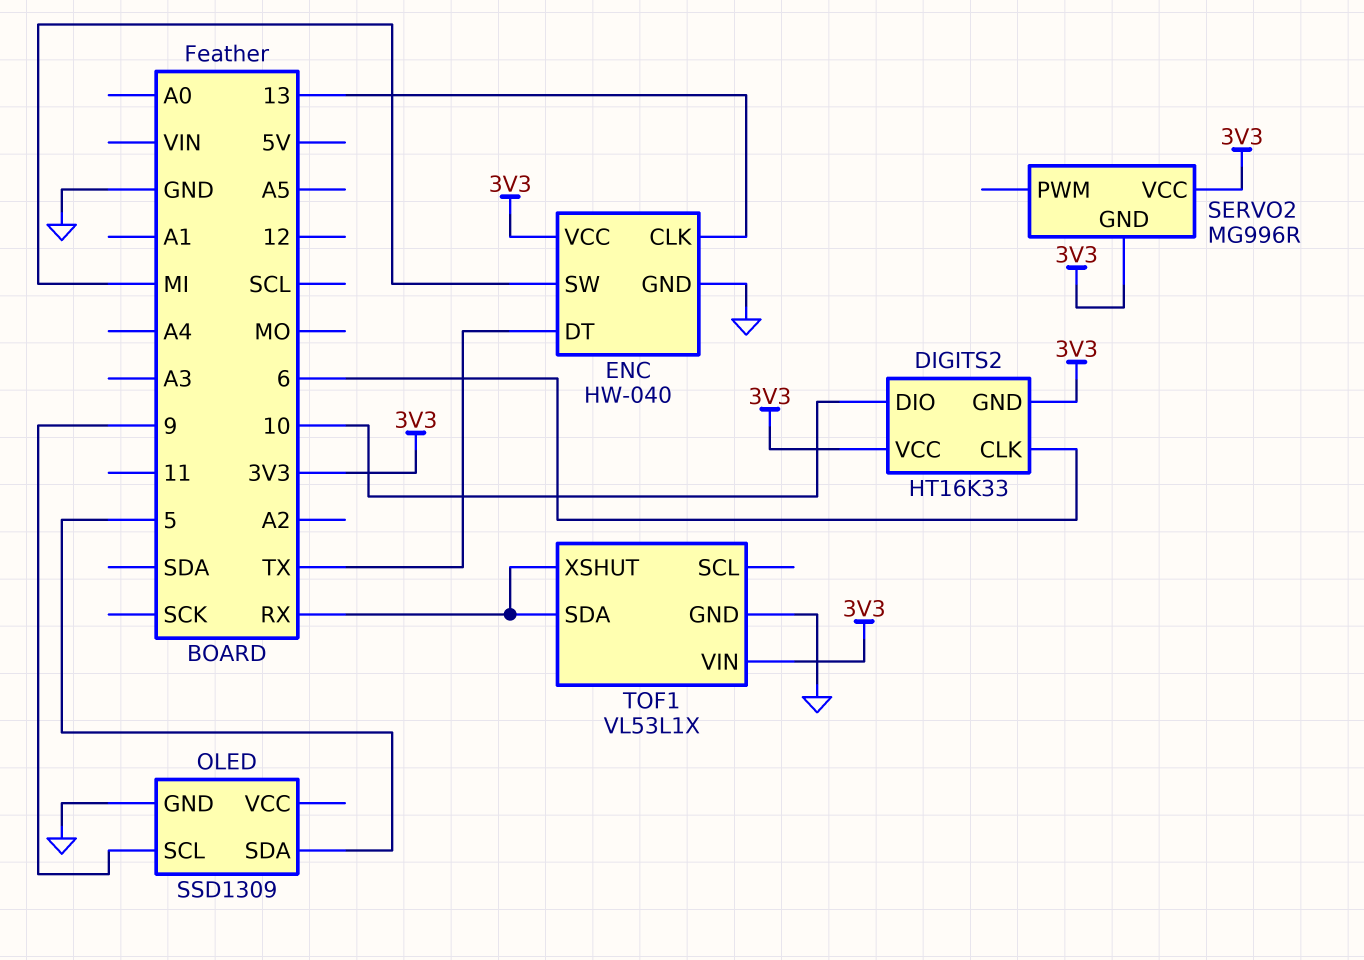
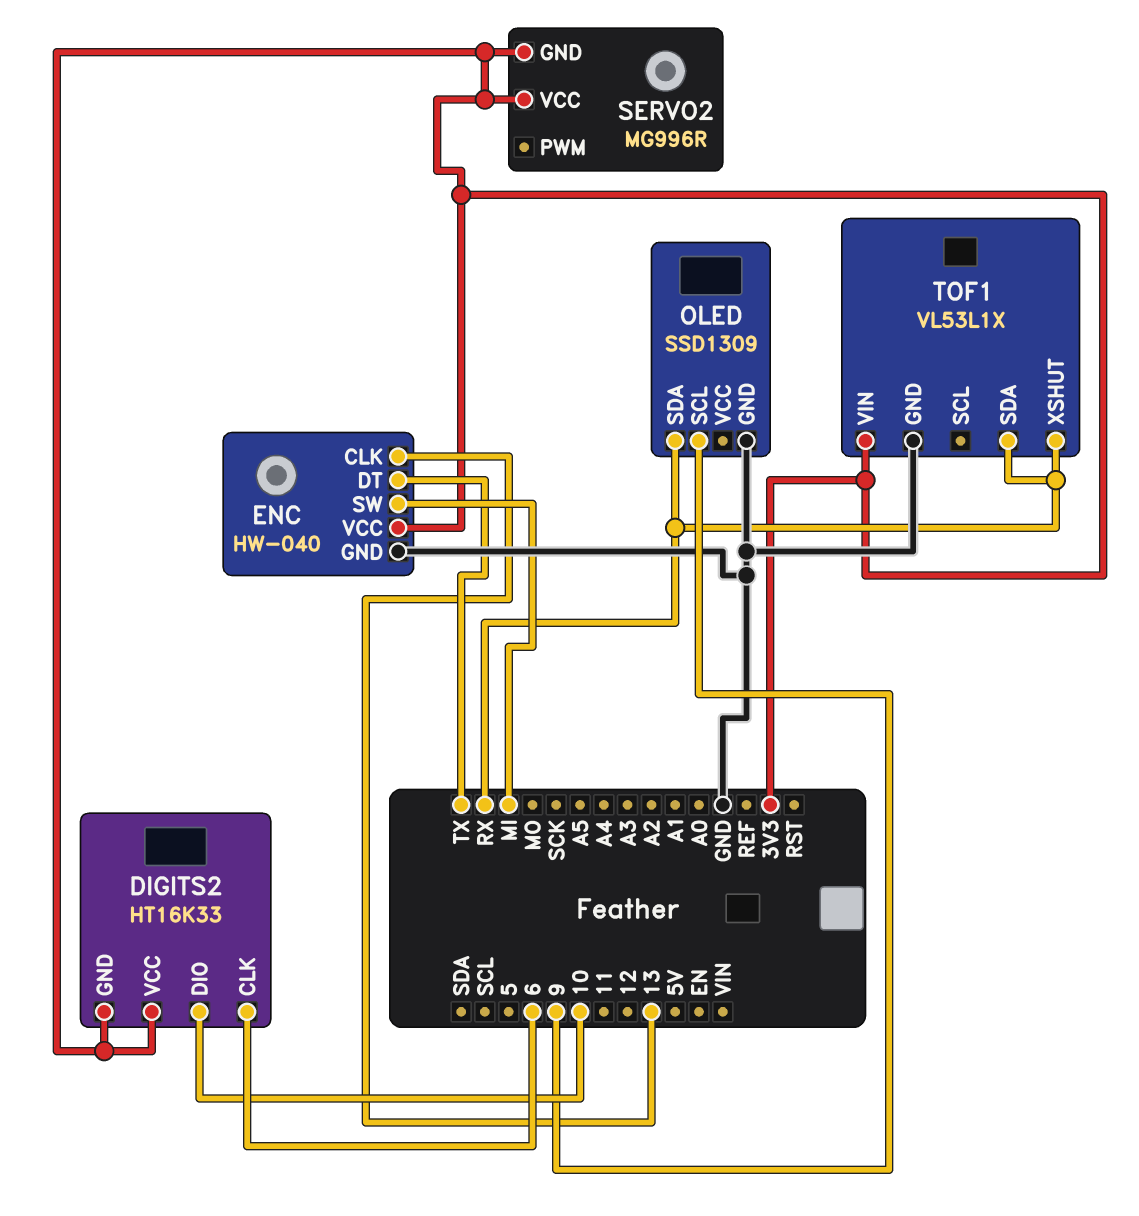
OLED pin SDA: 5 -> RX

